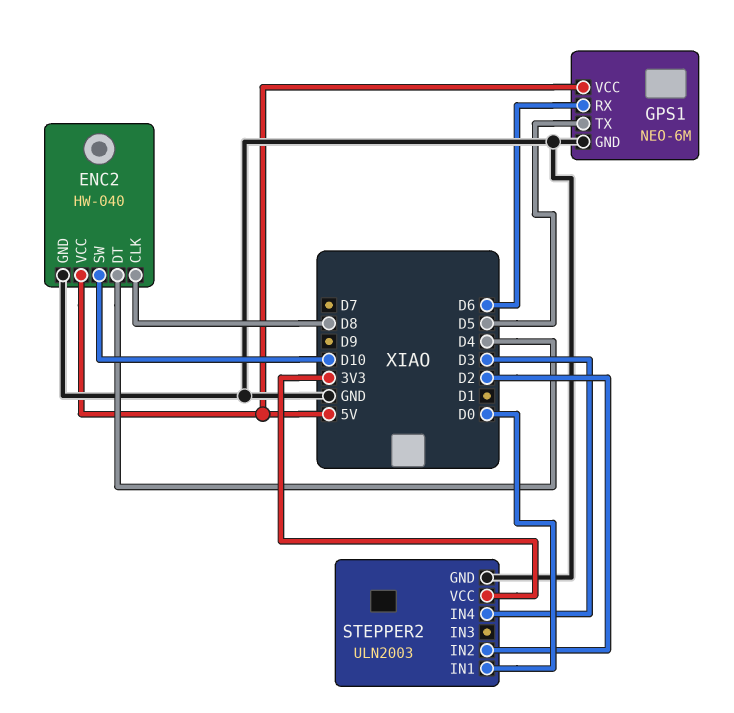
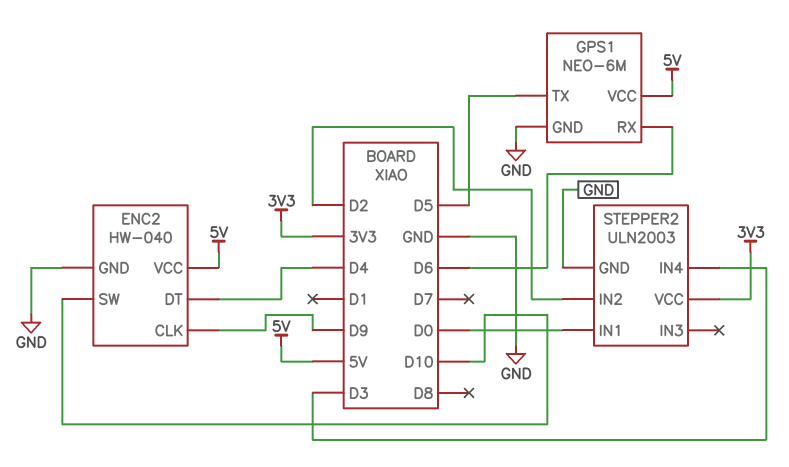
ENC2 pin CLK: D8 -> D9

